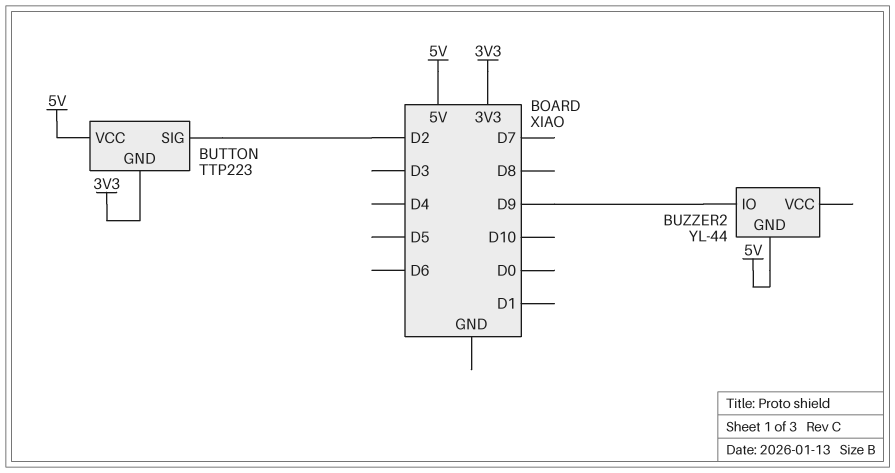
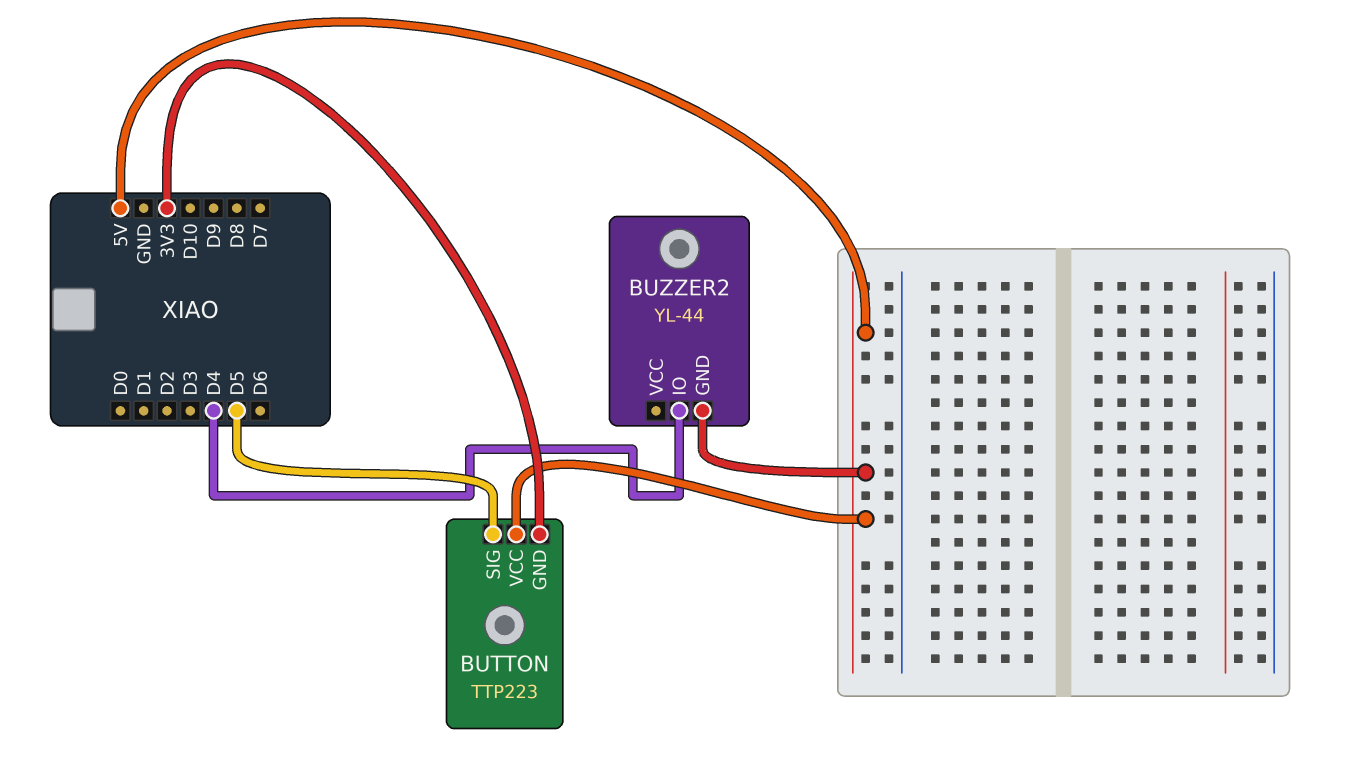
BUTTON pin SIG: D2 -> D5
BUZZER2 pin IO: D9 -> D4

